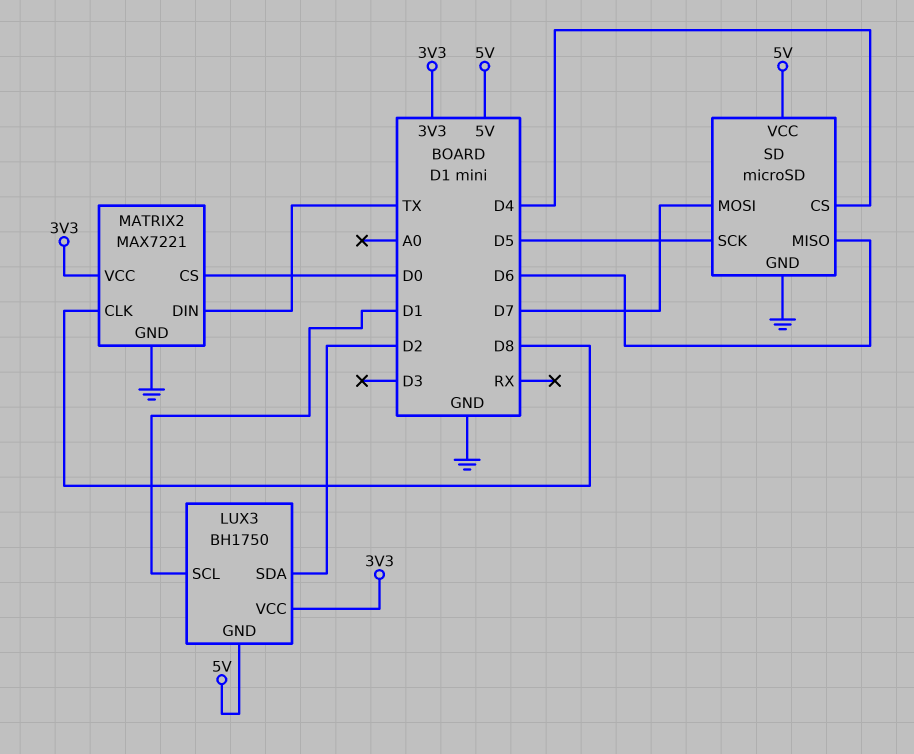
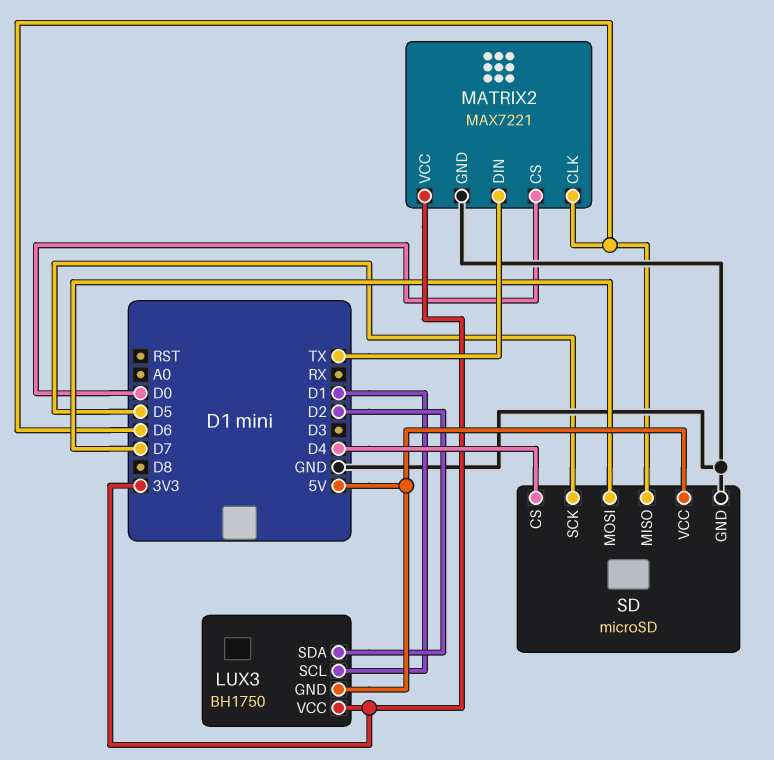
MATRIX2 pin CLK: D8 -> D6

